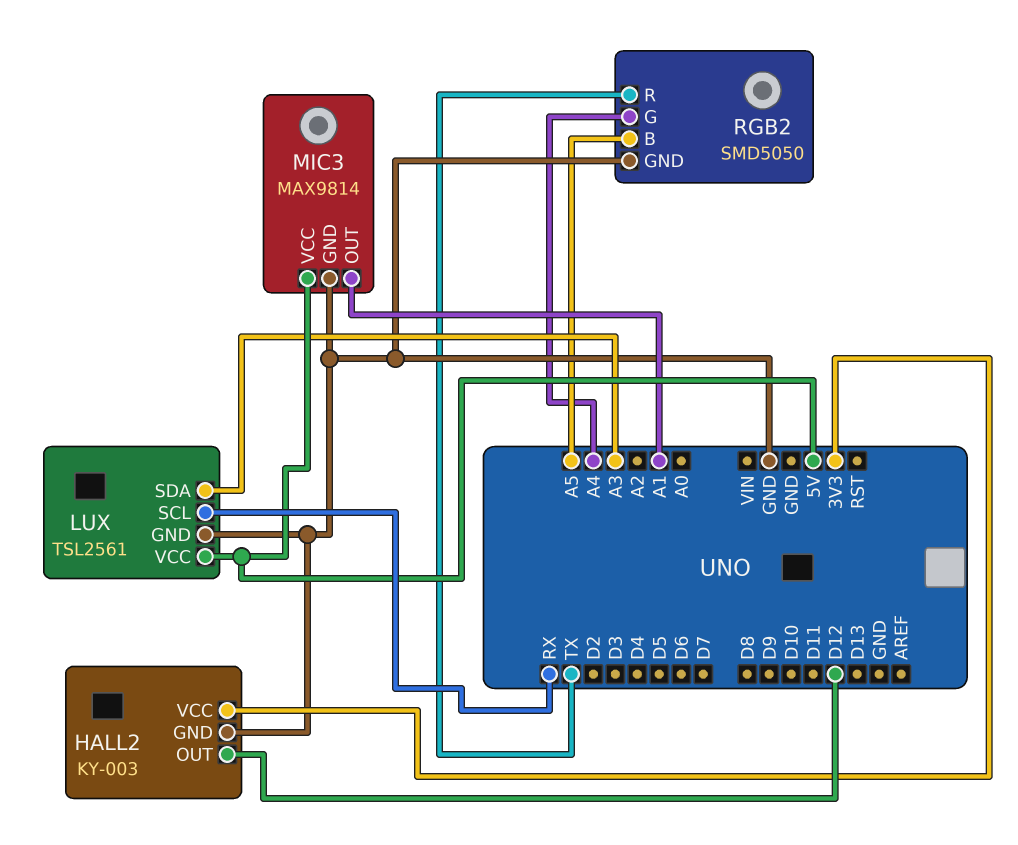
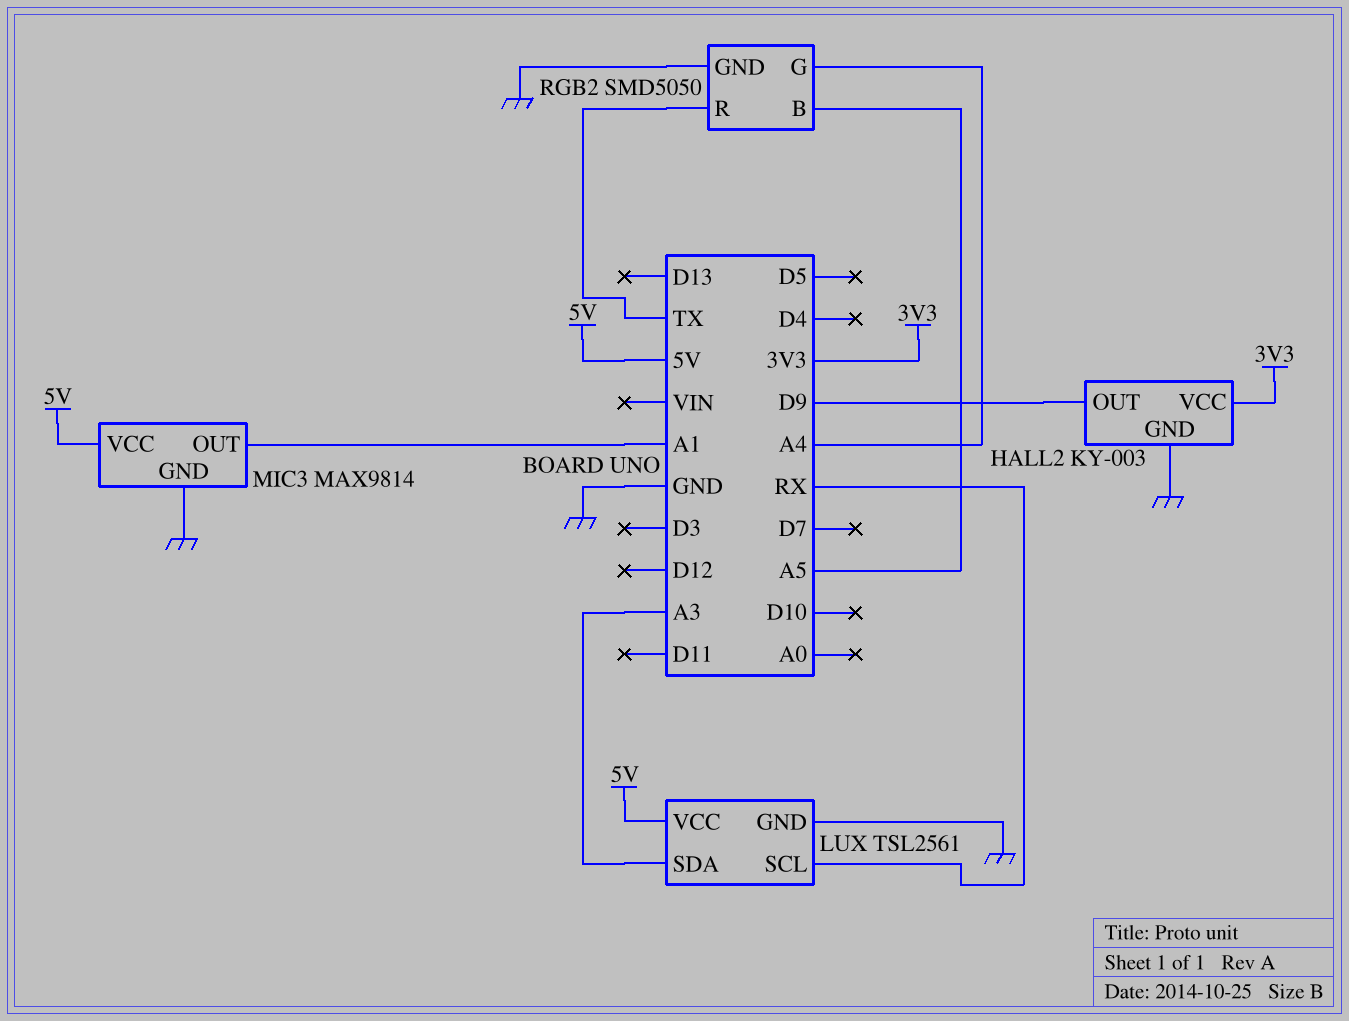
HALL2 pin OUT: D12 -> D9

